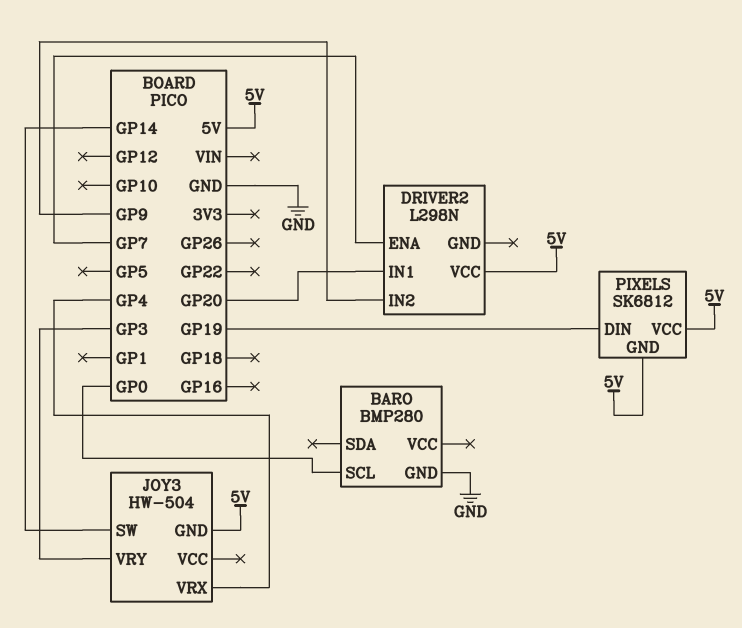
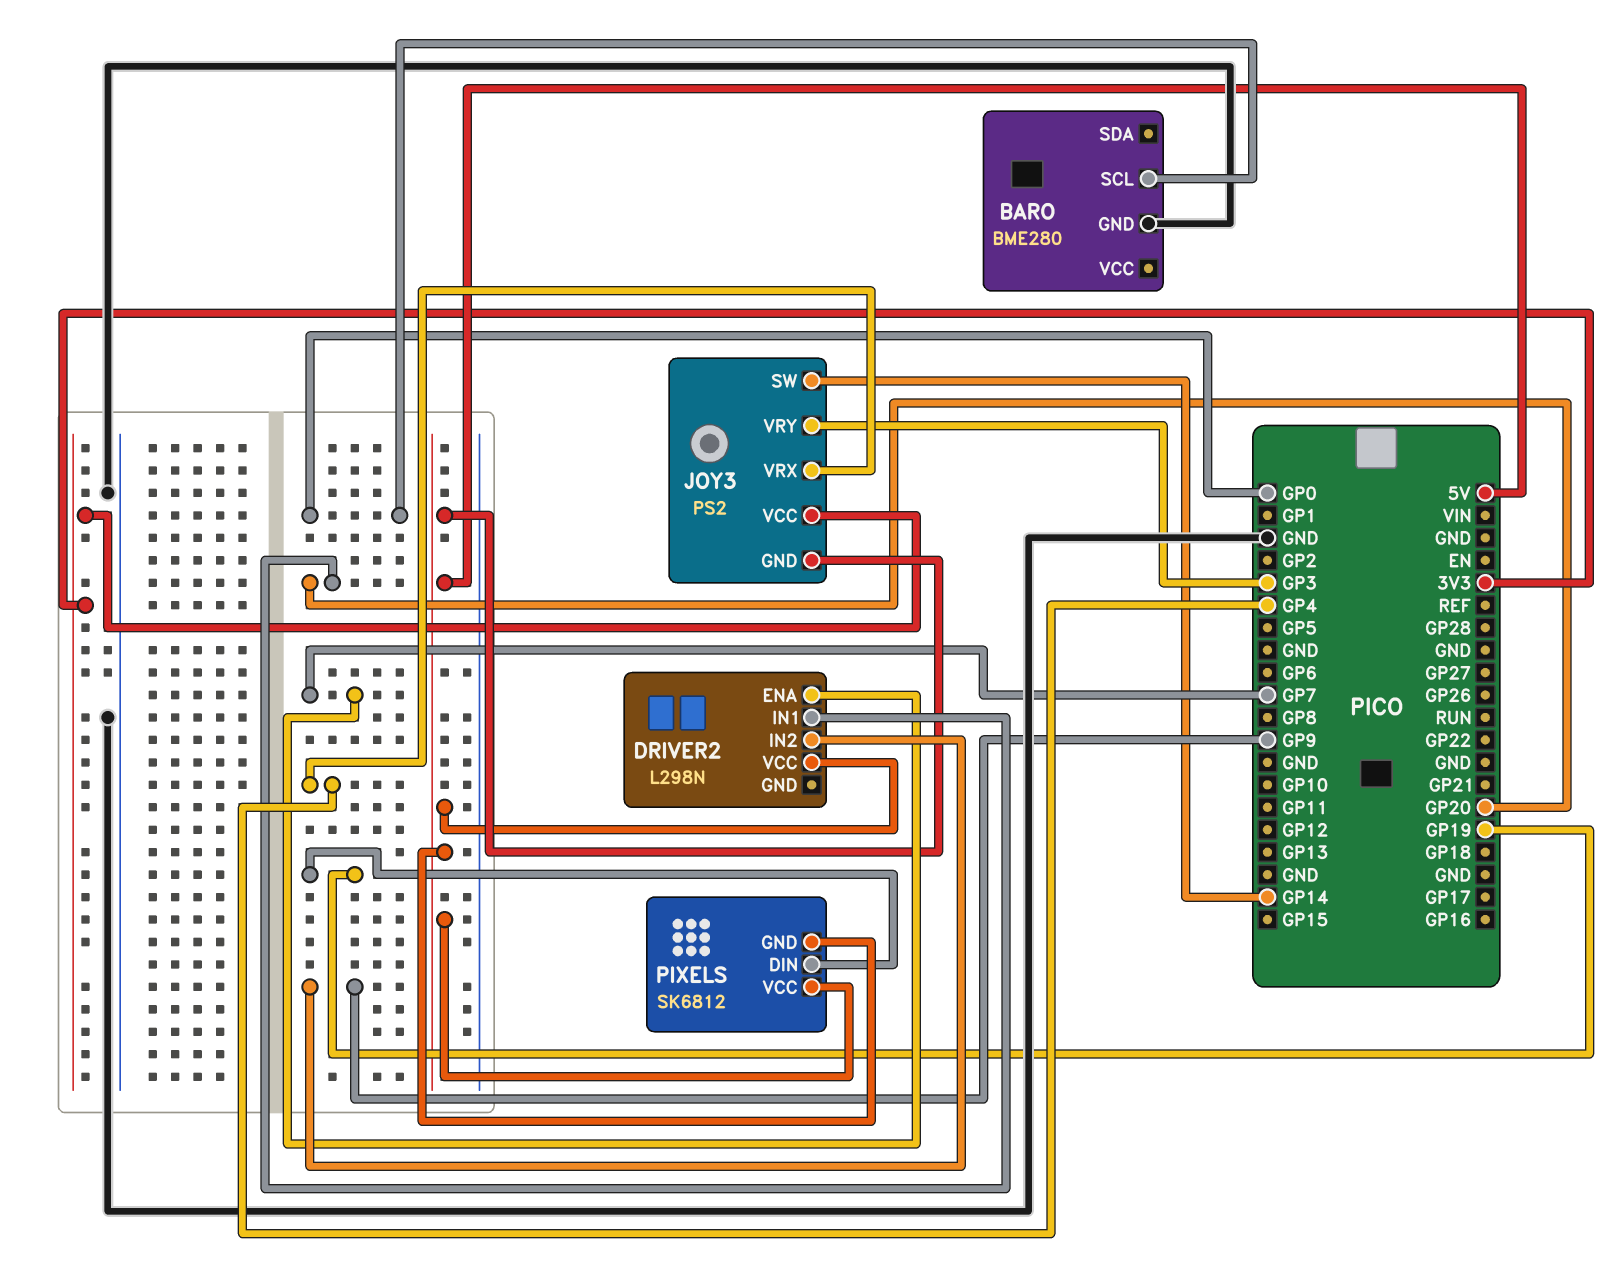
BARO: BMP280 -> BME280
JOY3: HW-504 -> PS2
JOY3 pin VCC: none -> 3V3

